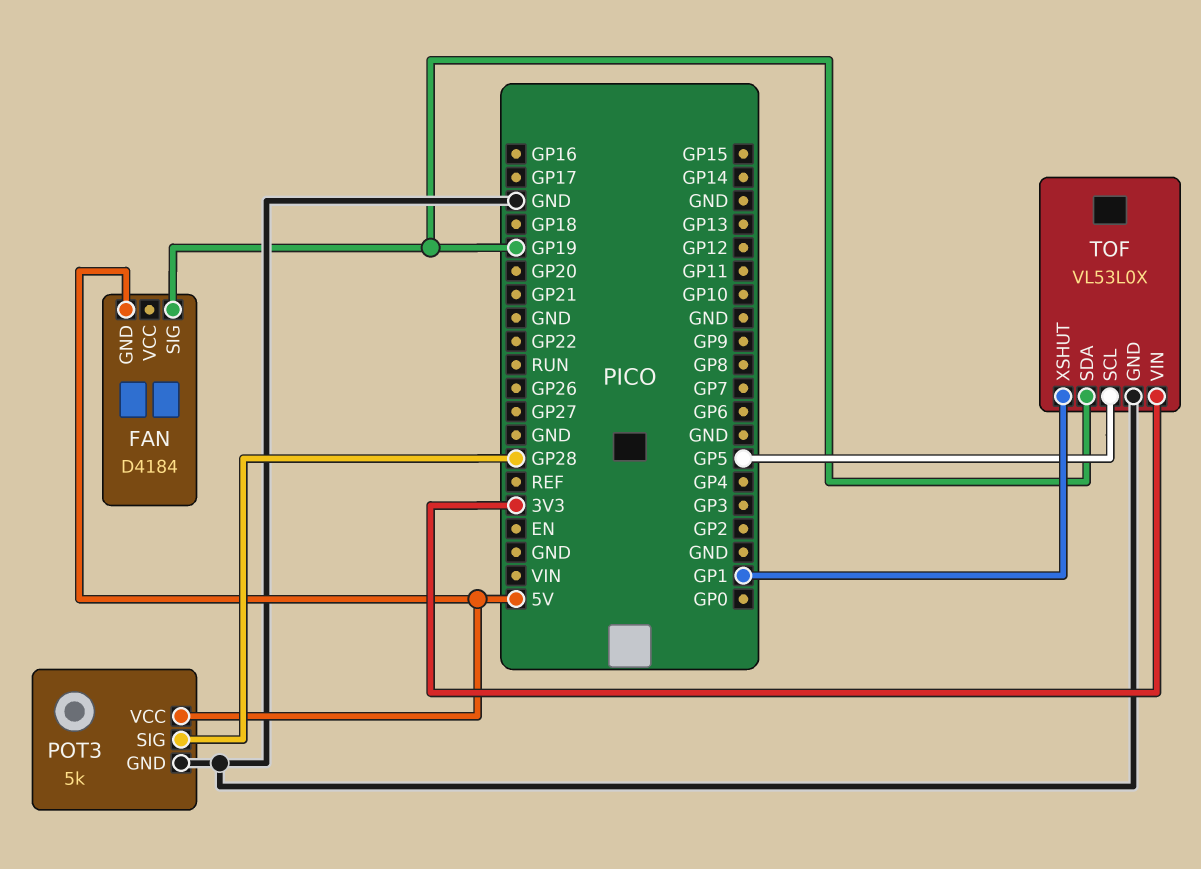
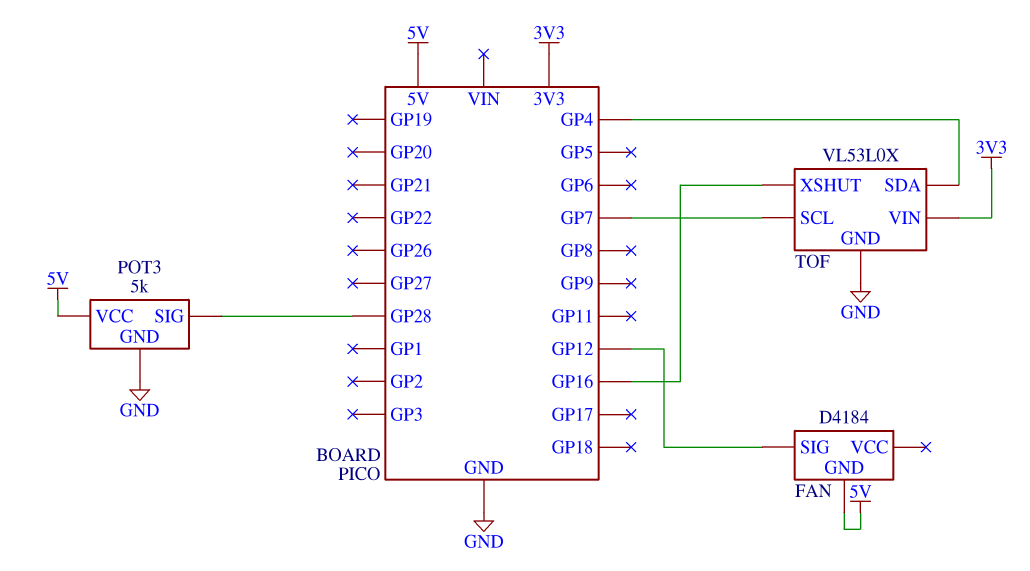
FAN pin SIG: GP19 -> GP12
TOF pin SCL: GP5 -> GP7
TOF pin SDA: GP19 -> GP4
TOF pin XSHUT: GP1 -> GP16

